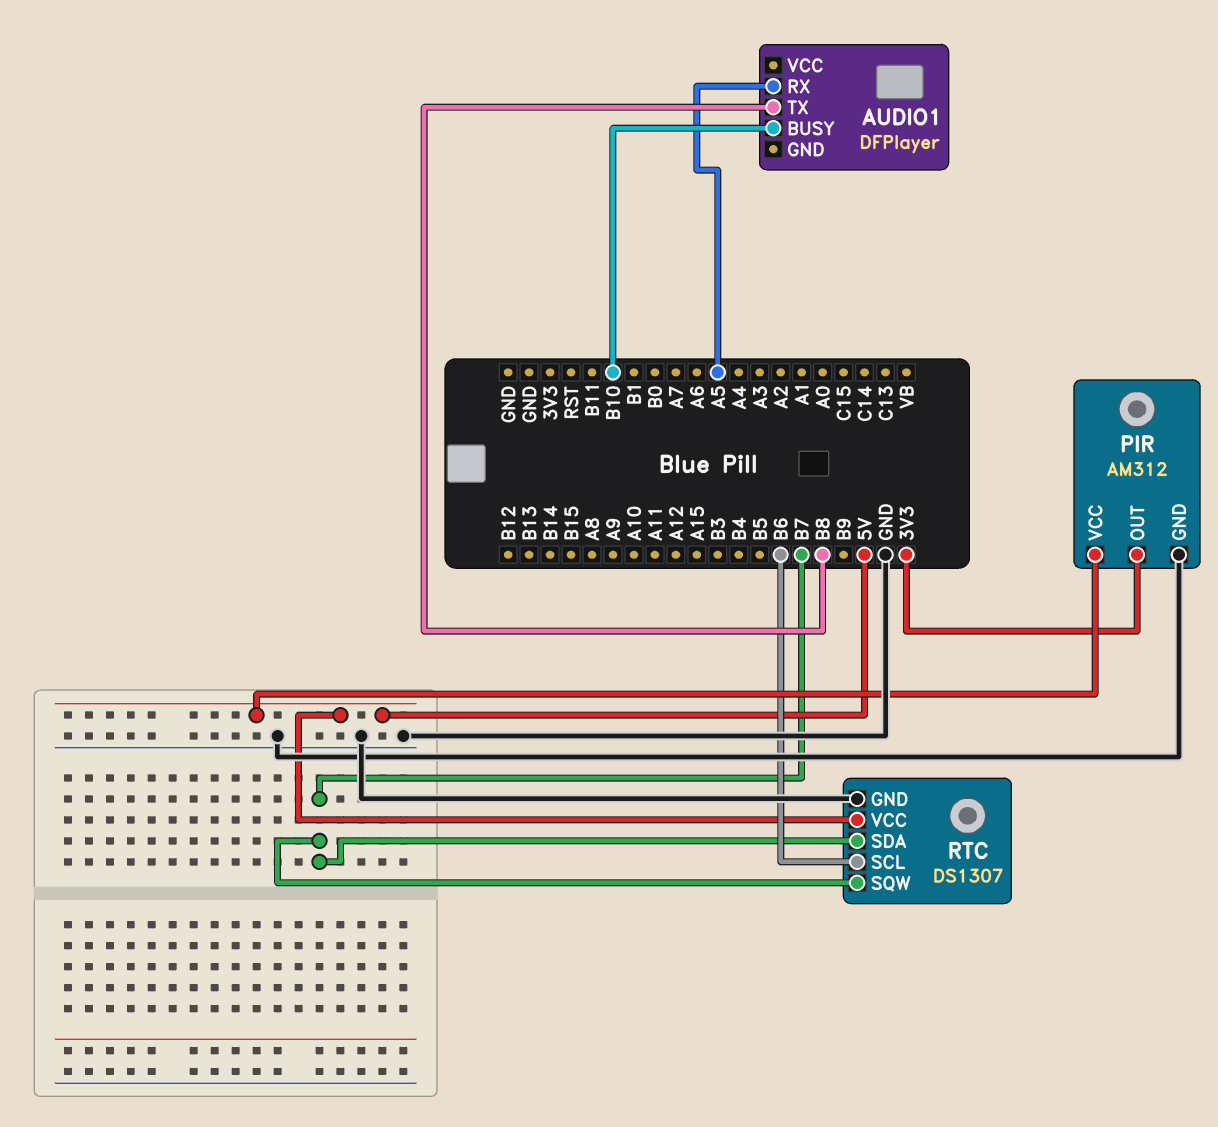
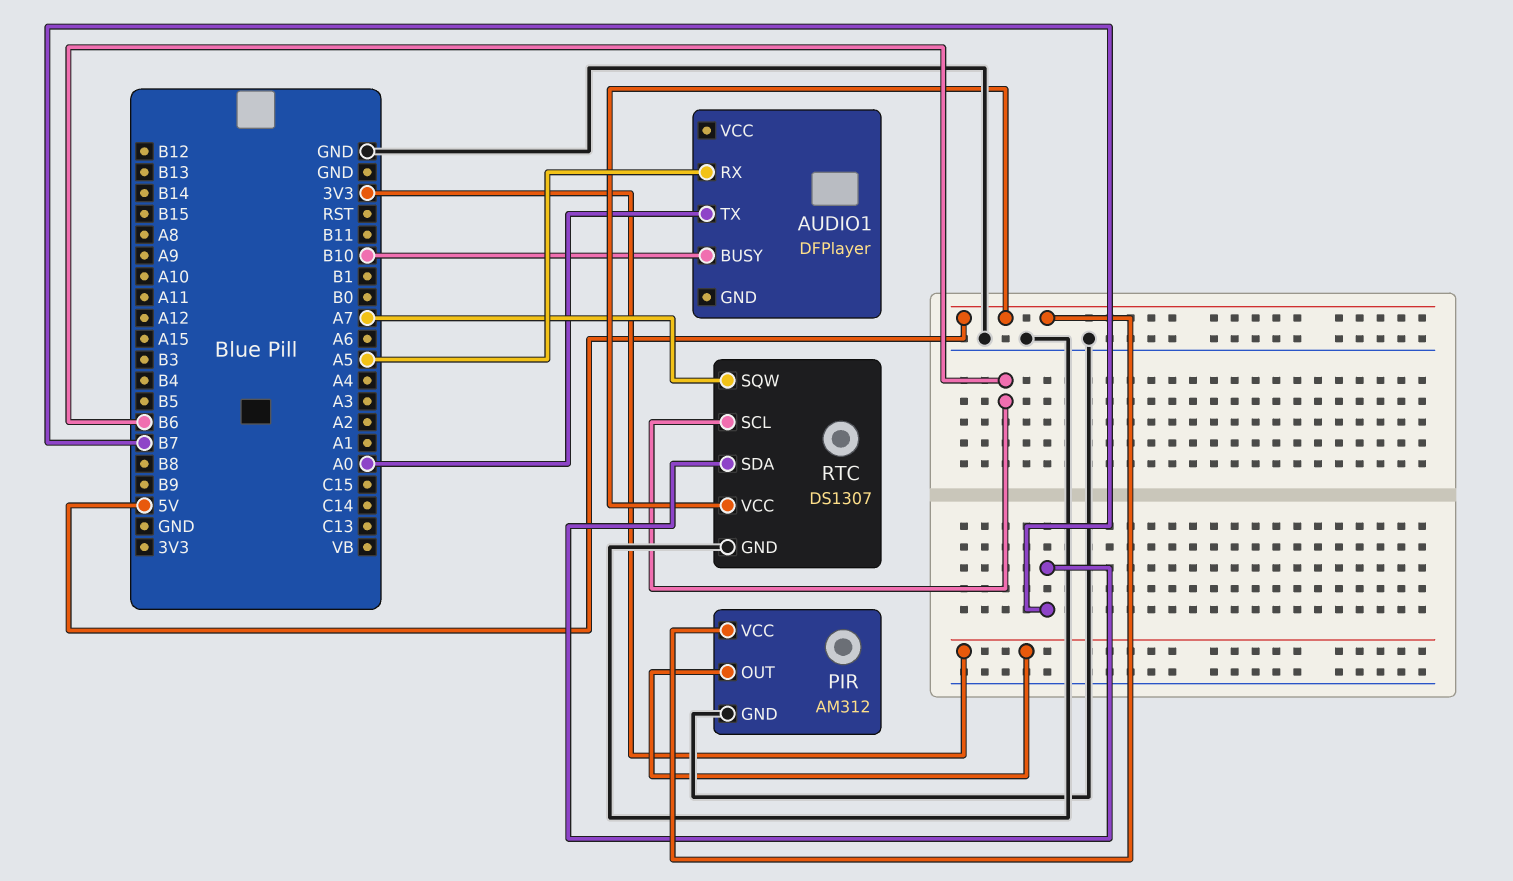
AUDIO1 pin TX: B8 -> A0
RTC pin SQW: B7 -> A7

